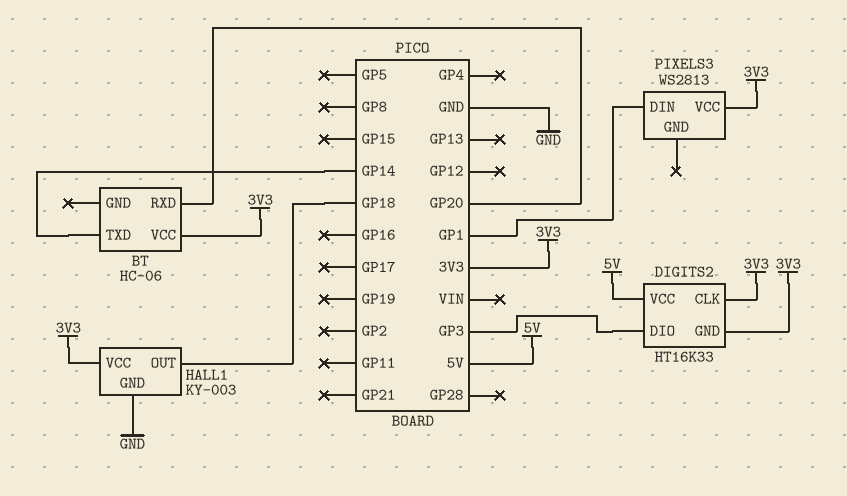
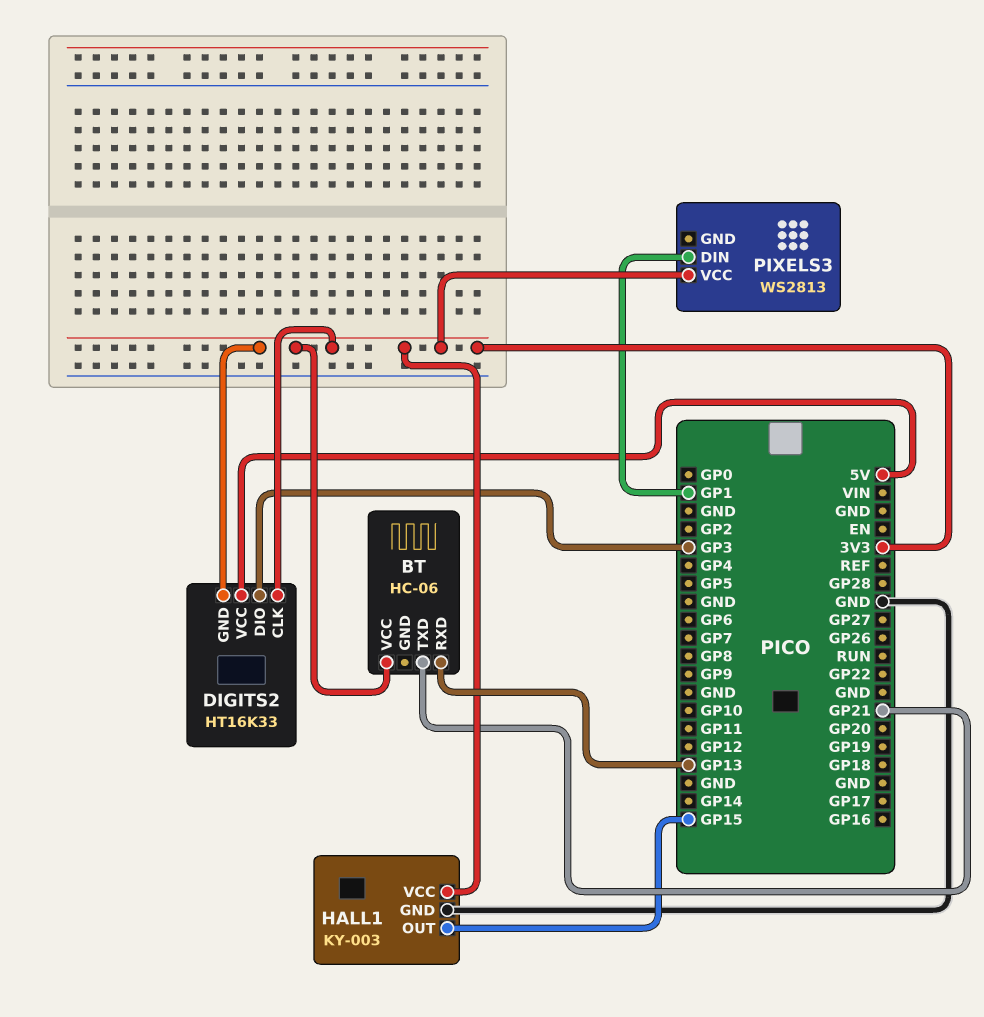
BT pin RXD: GP20 -> GP13
BT pin TXD: GP14 -> GP21
HALL1 pin OUT: GP18 -> GP15

